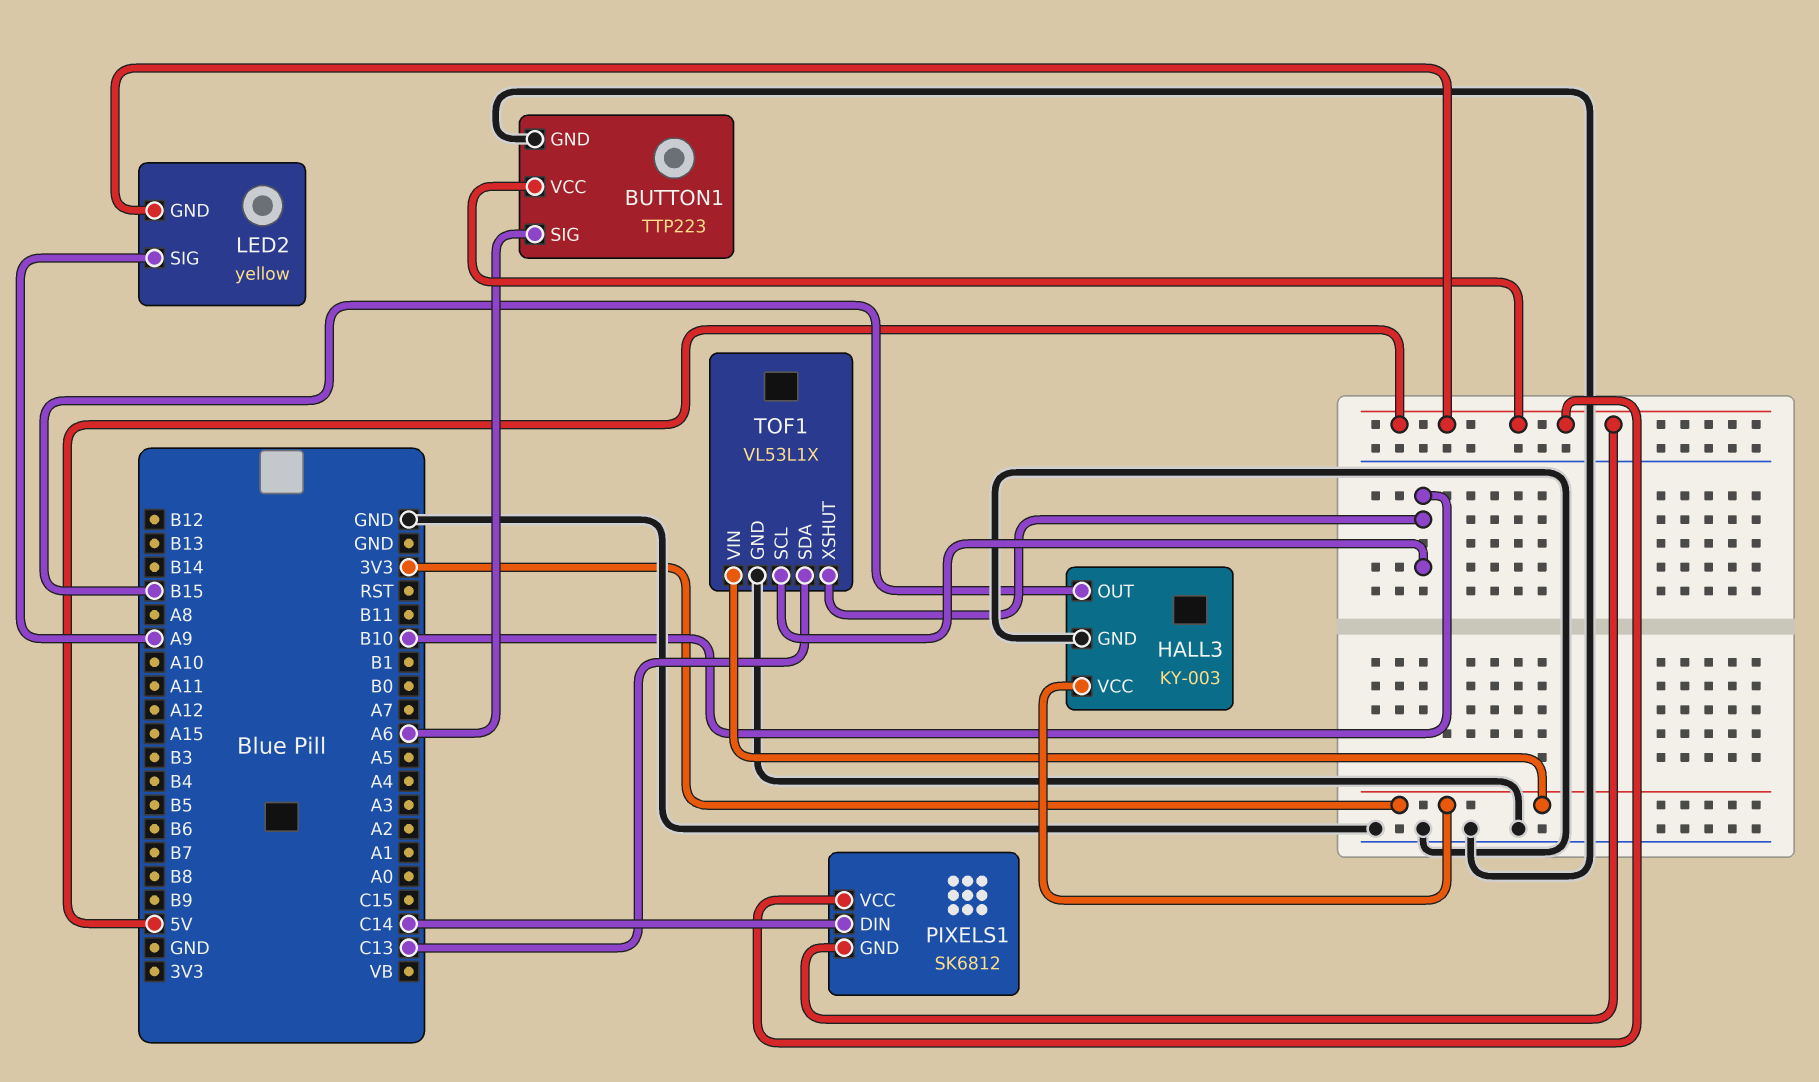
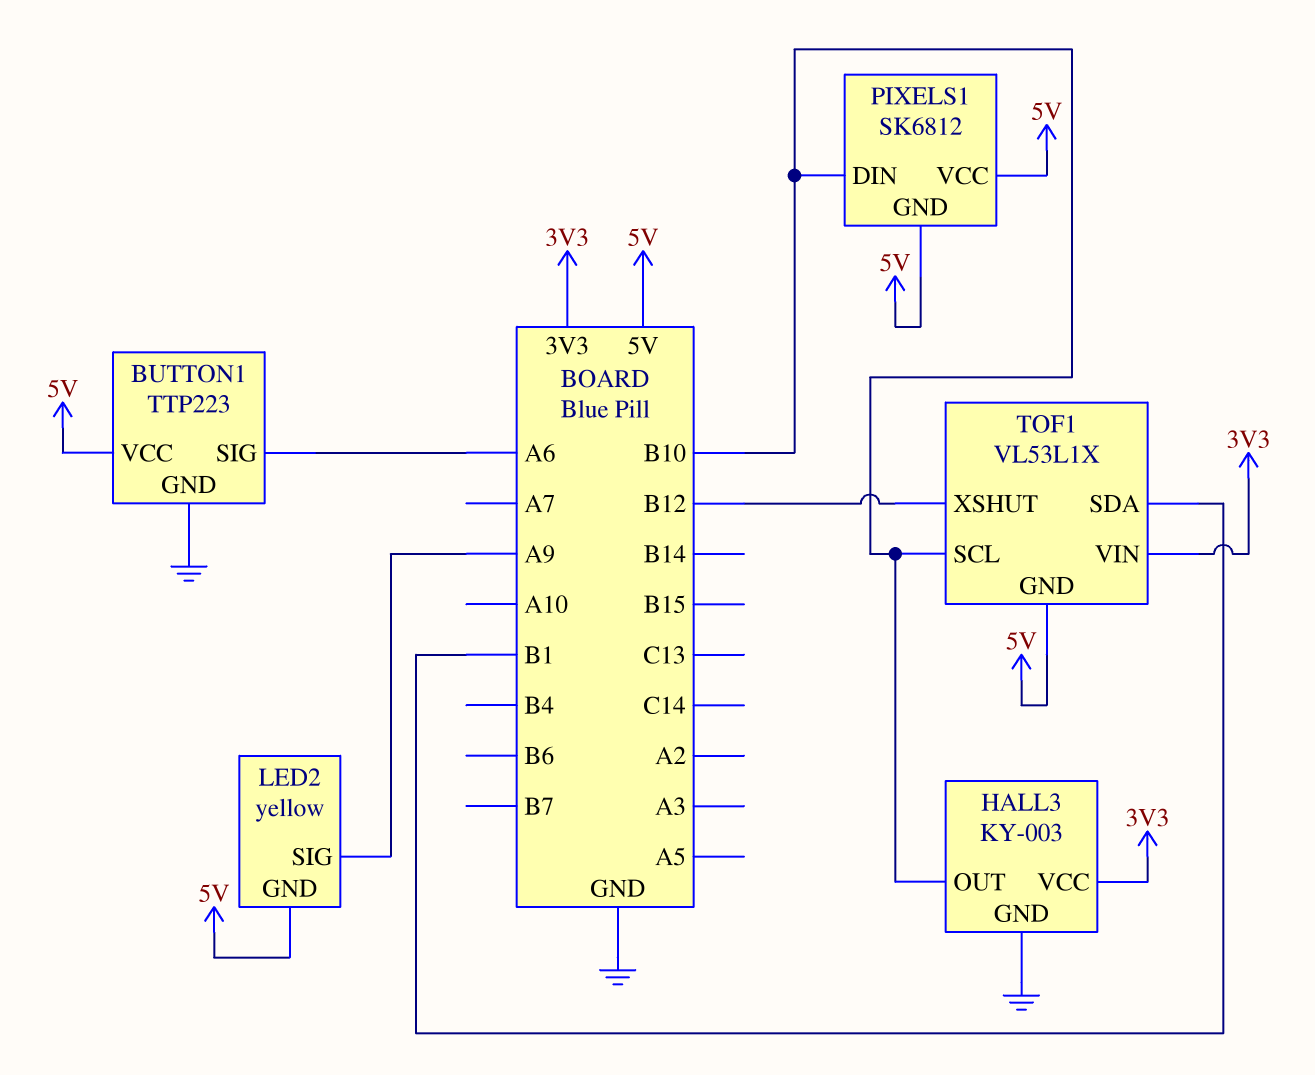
HALL3 pin OUT: B15 -> B10
PIXELS1 pin DIN: C14 -> B10
TOF1 pin GND: GND -> 5V
TOF1 pin SDA: C13 -> B1
TOF1 pin XSHUT: B10 -> B12

